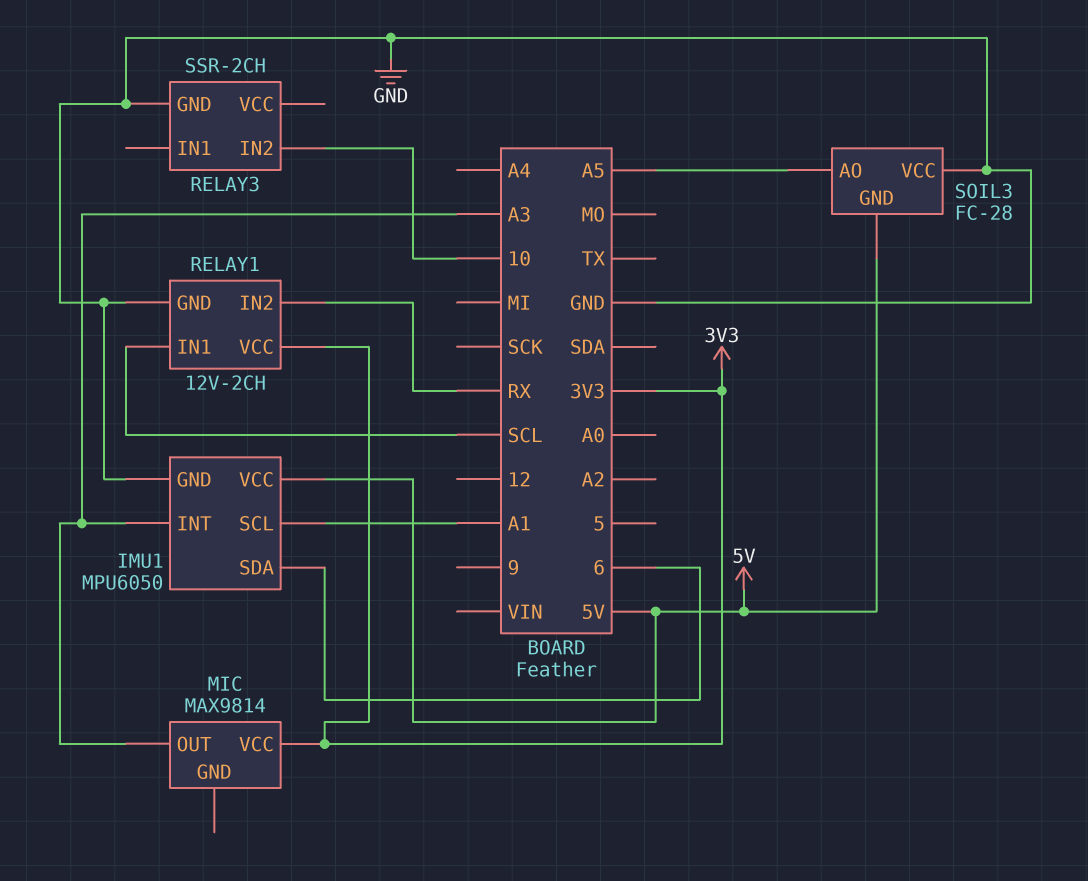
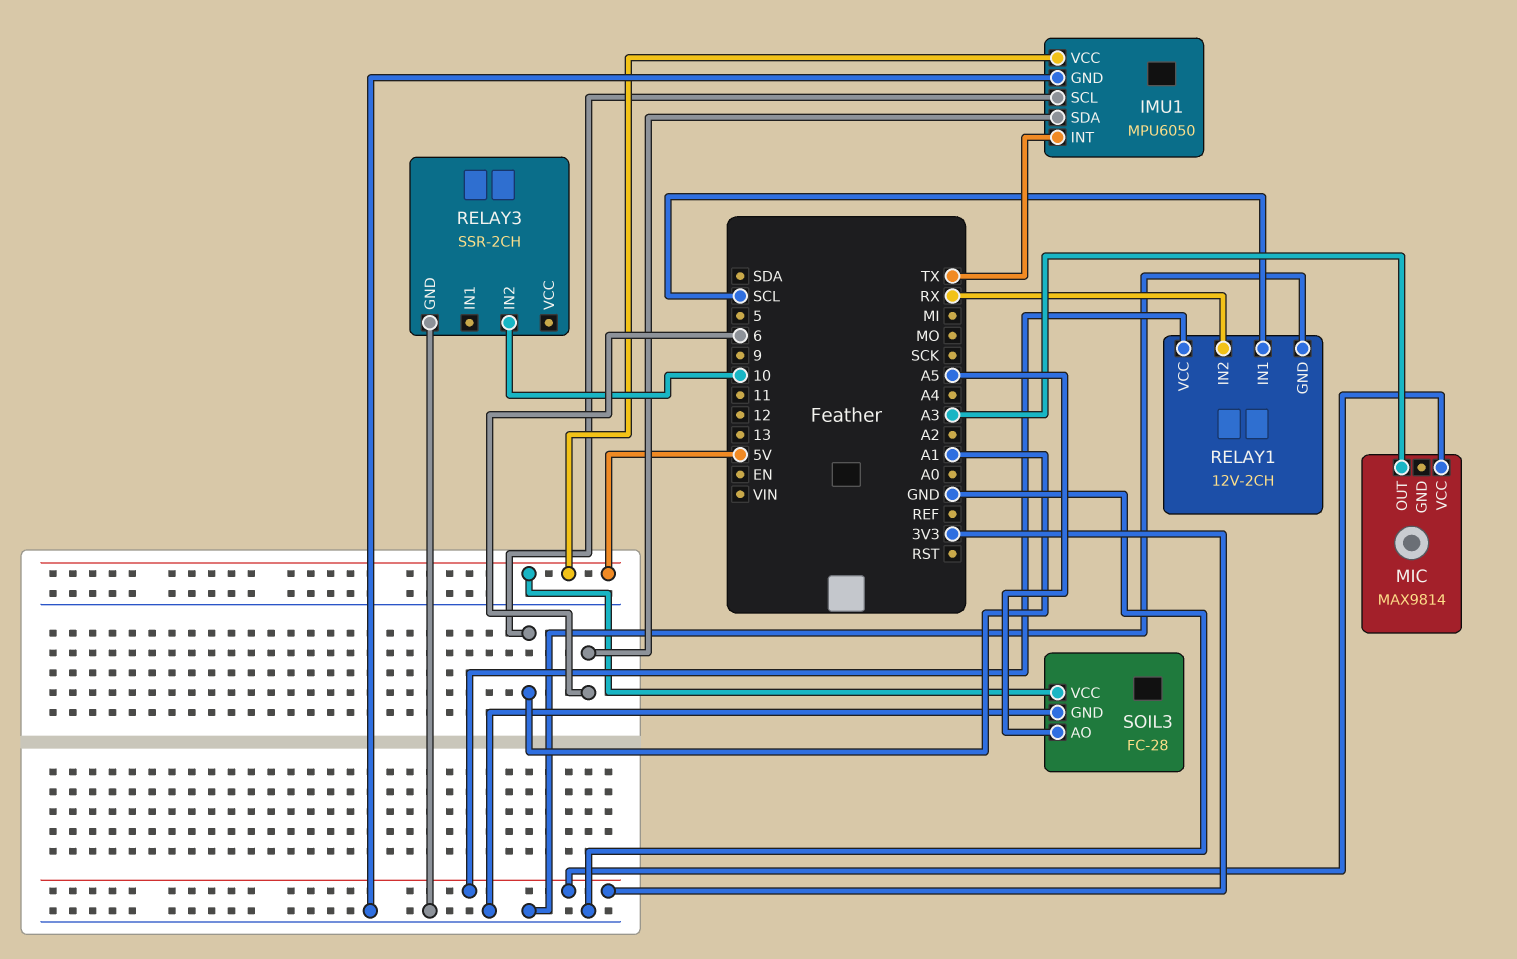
IMU1 pin INT: A3 -> TX
SOIL3 pin GND: 5V -> GND
SOIL3 pin VCC: GND -> 5V

